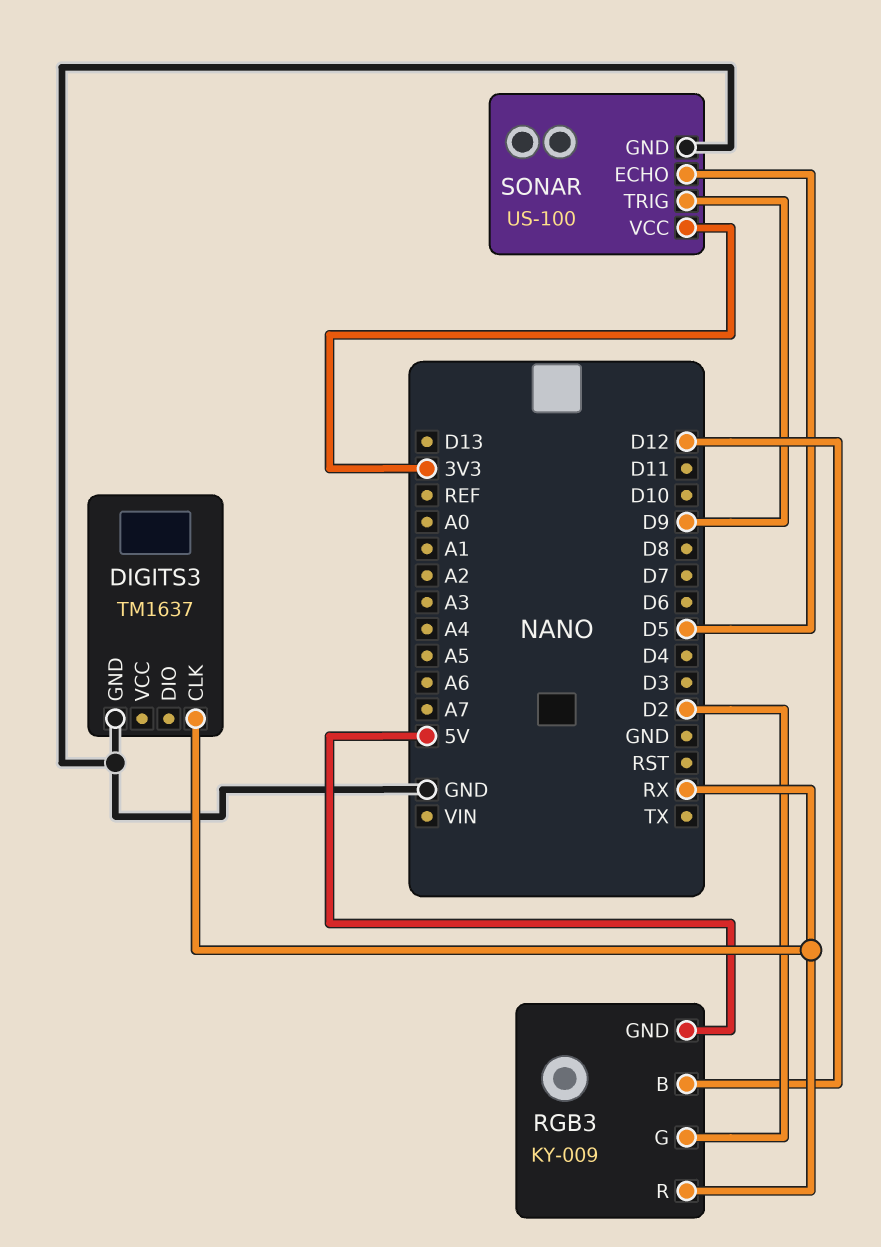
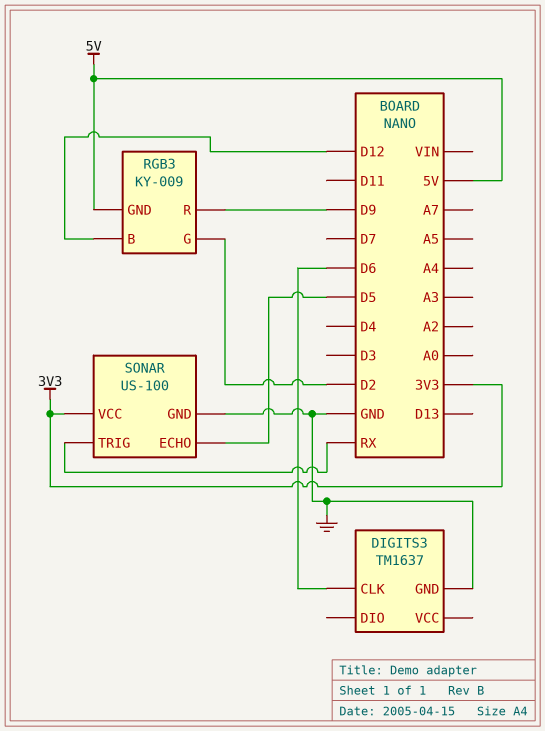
DIGITS3 pin CLK: RX -> D6
RGB3 pin R: RX -> D9
SONAR pin TRIG: D9 -> RX

